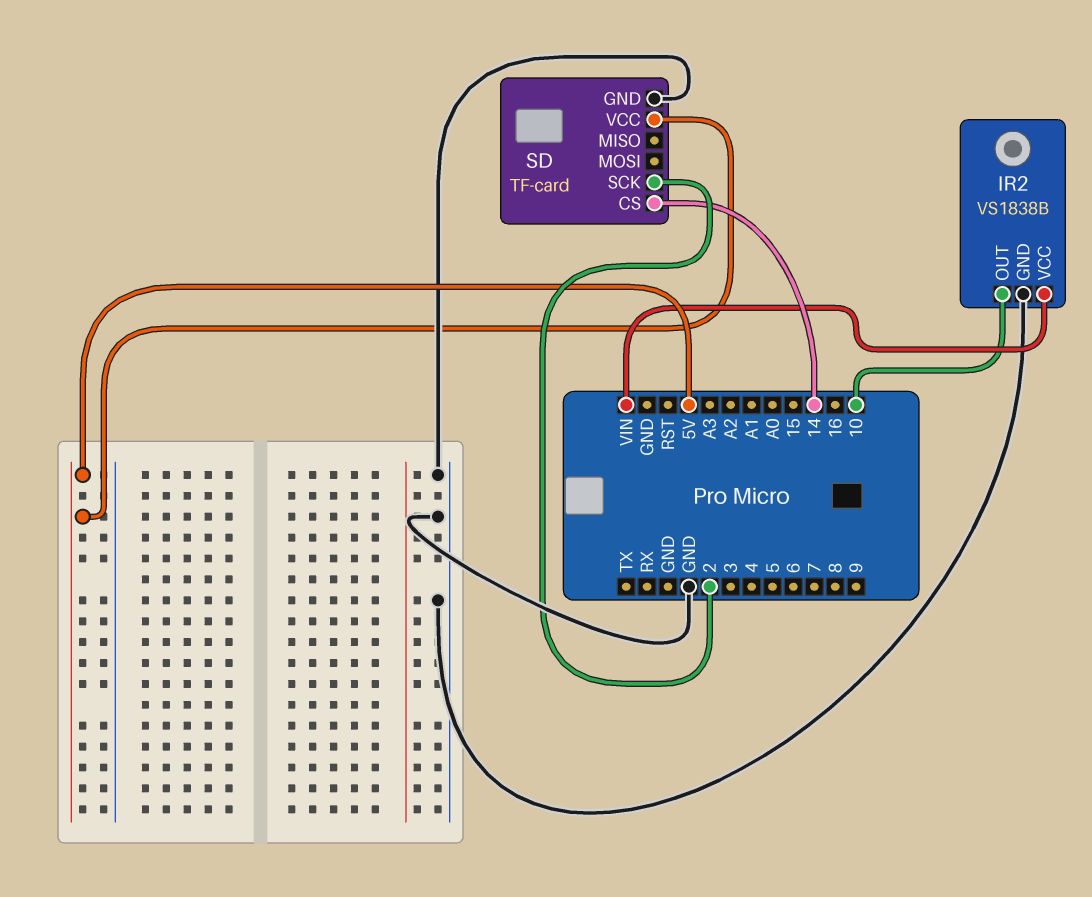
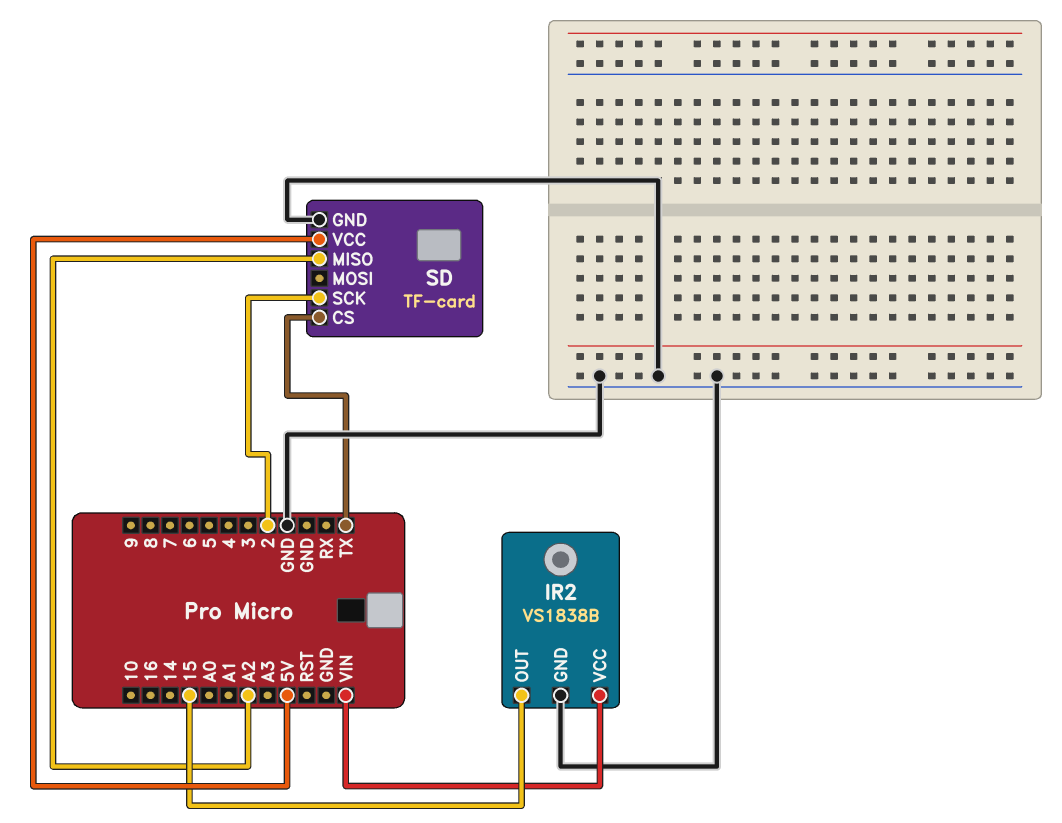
IR2 pin OUT: 10 -> 15
SD pin CS: 14 -> TX
SD pin MISO: none -> A2

